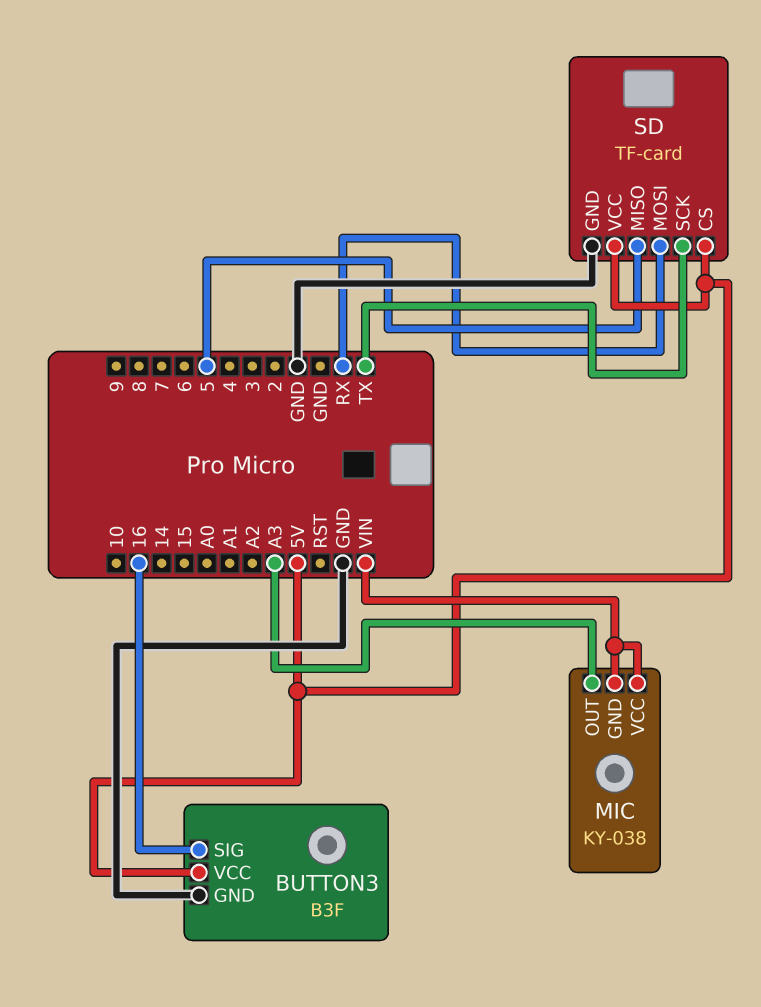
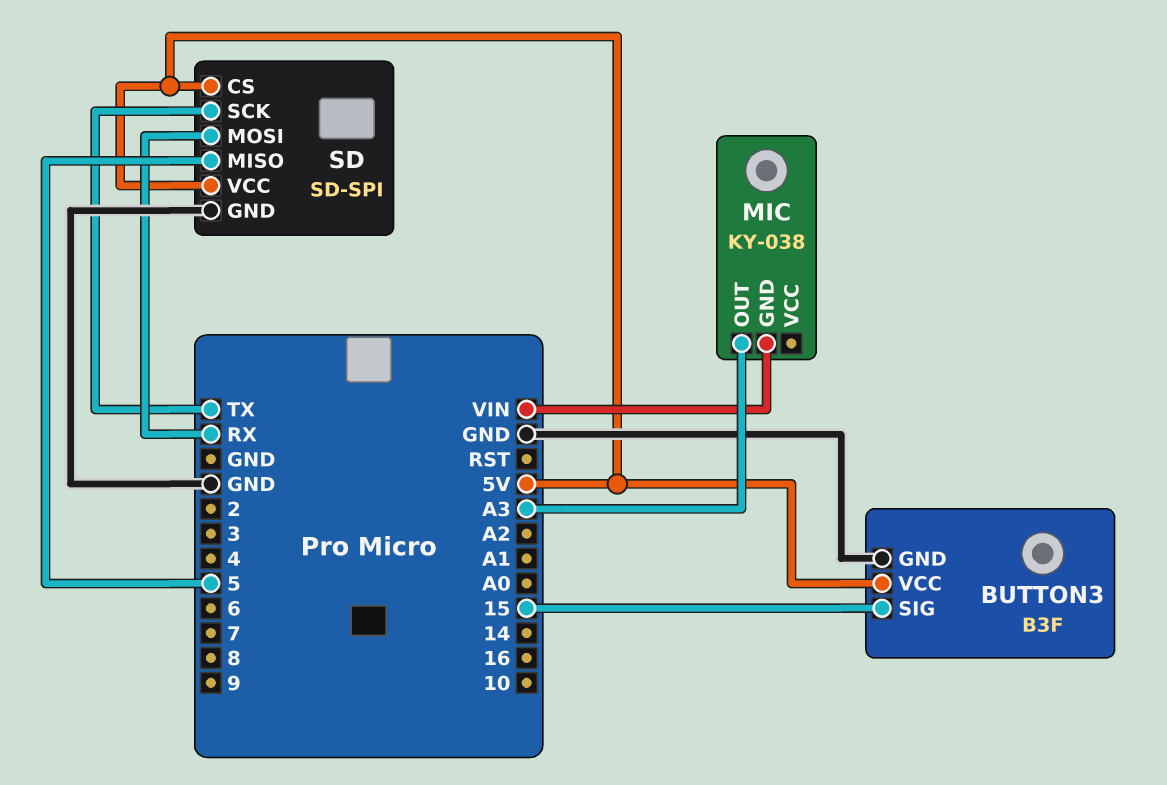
BUTTON3 pin SIG: 16 -> 15
MIC pin VCC: VIN -> none
SD: TF-card -> SD-SPI

